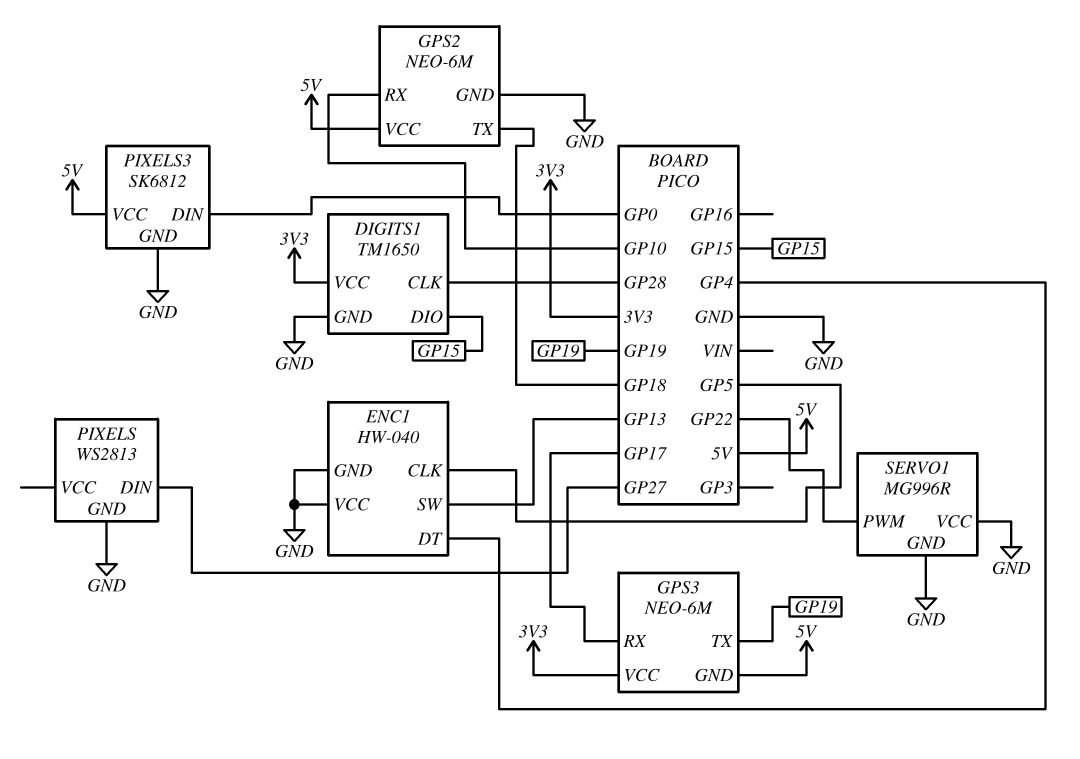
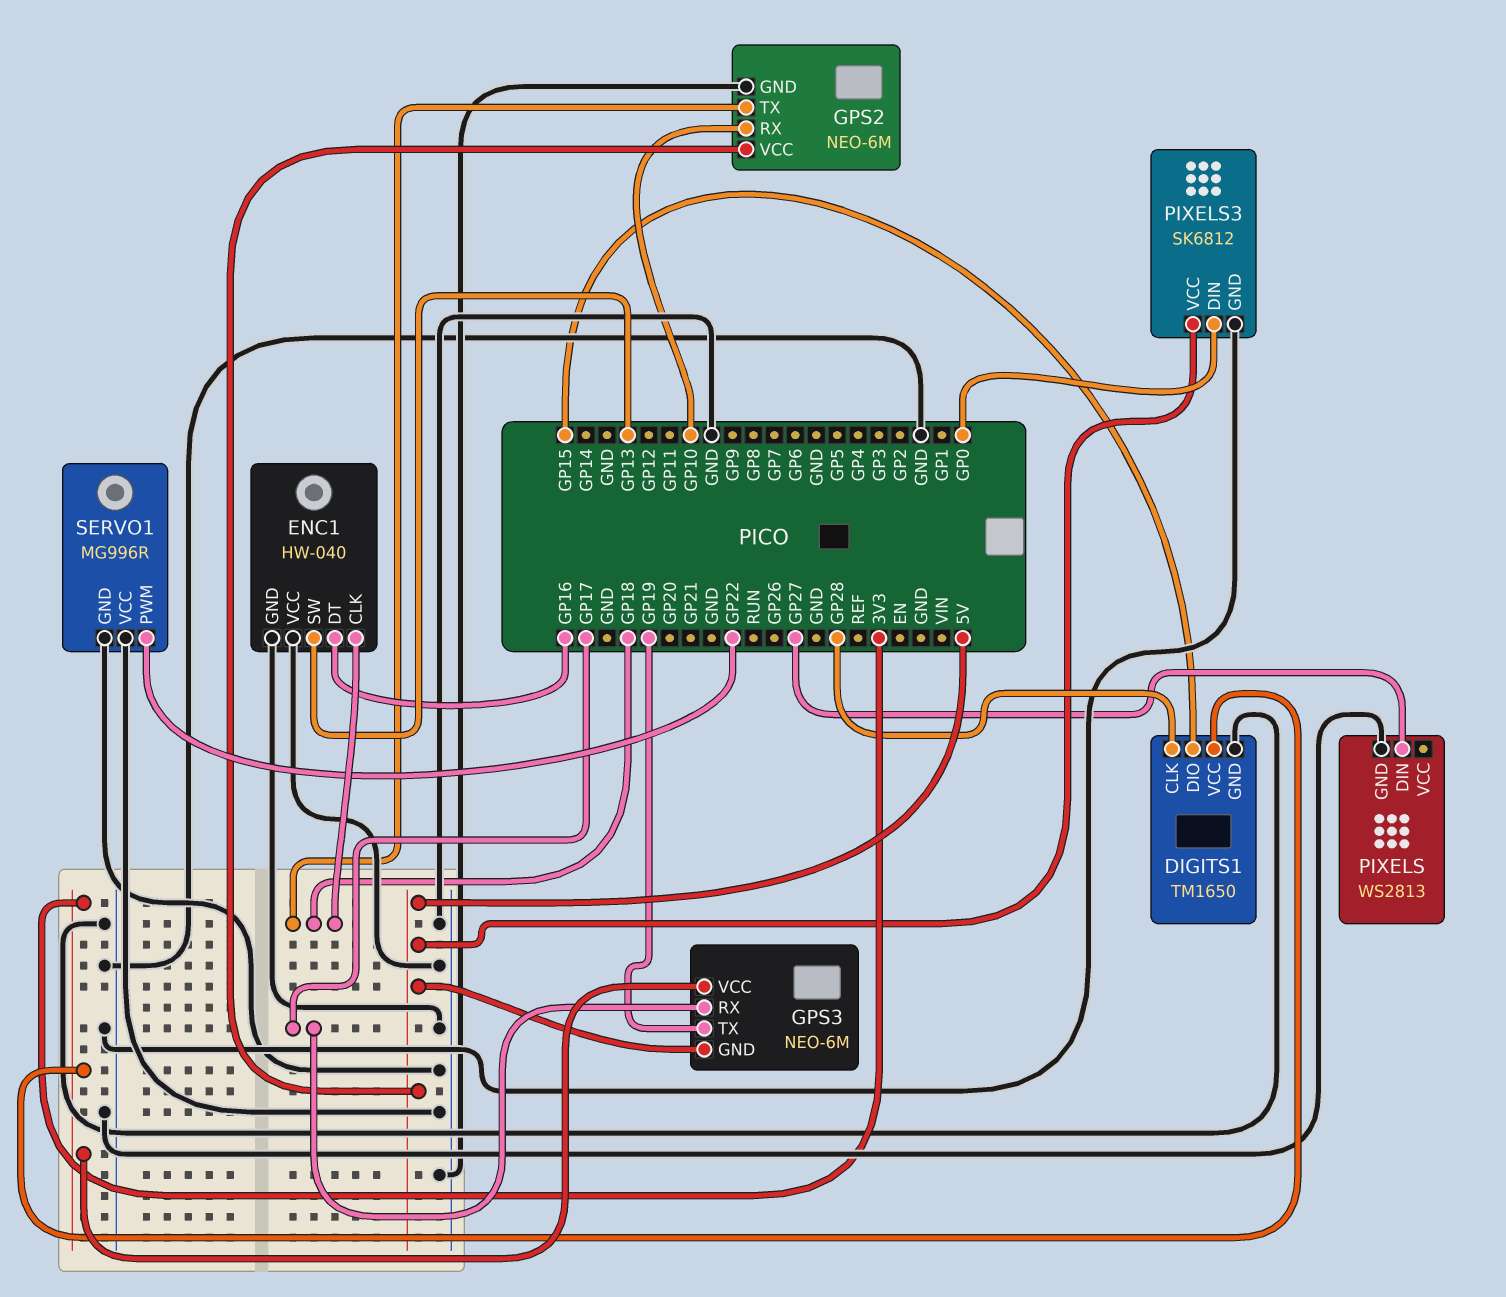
ENC1 pin CLK: GP5 -> GP18
ENC1 pin DT: GP4 -> GP16

